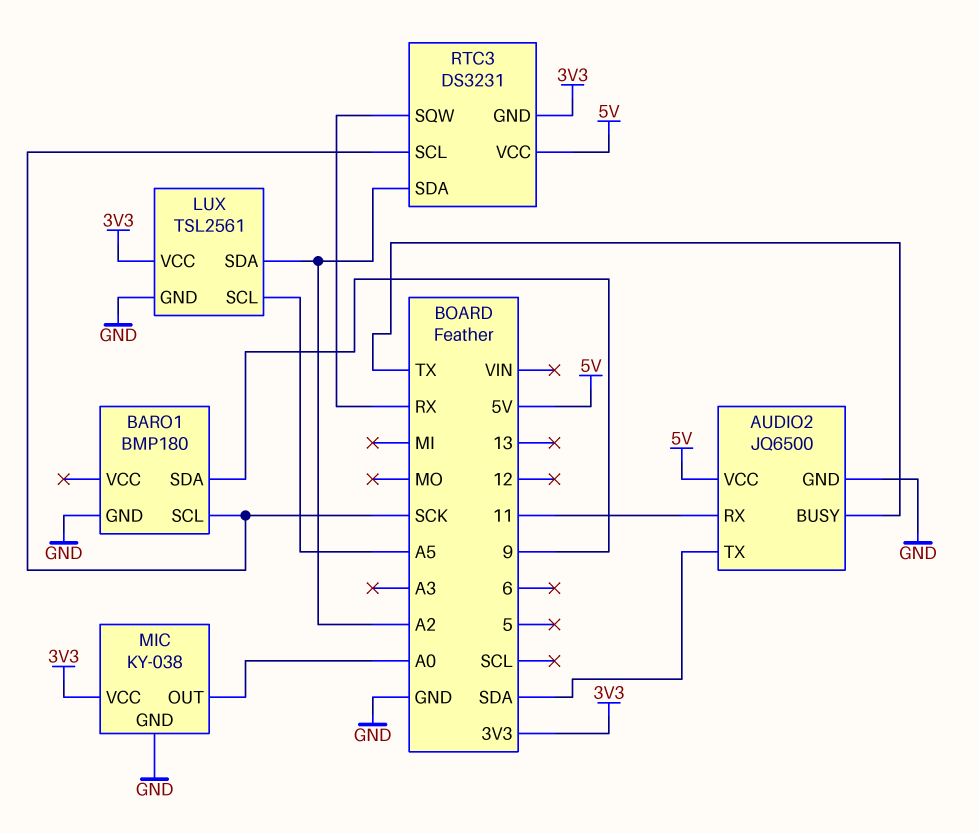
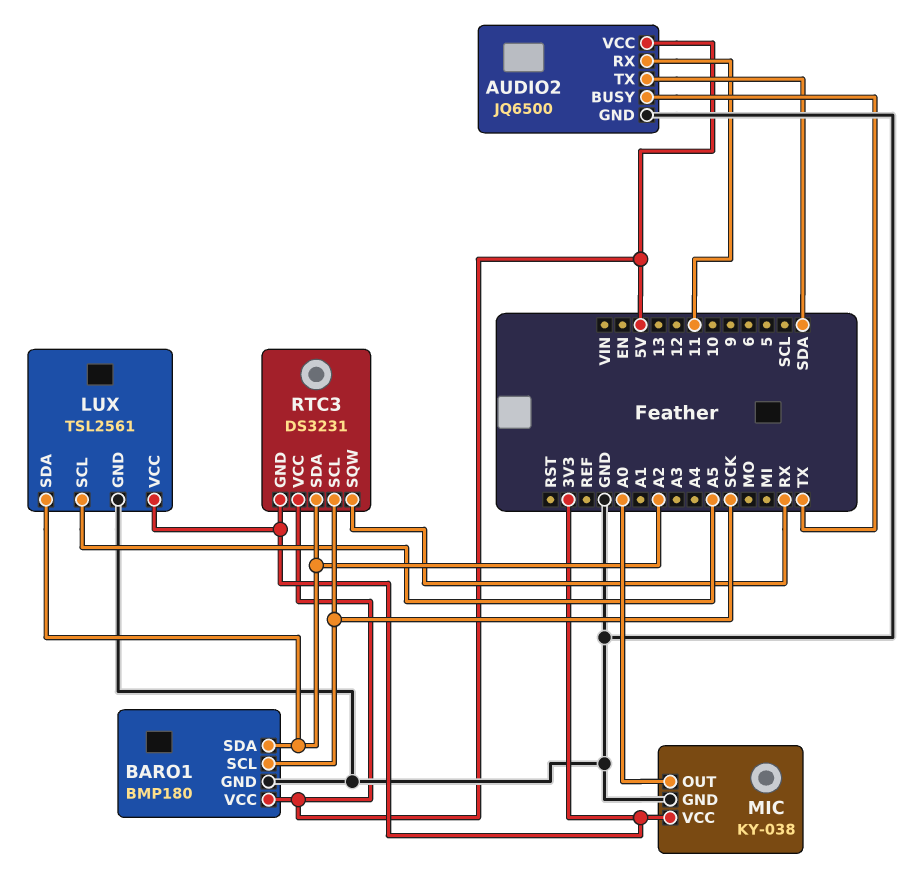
BARO1 pin SDA: 9 -> A2
BARO1 pin VCC: none -> 5V

